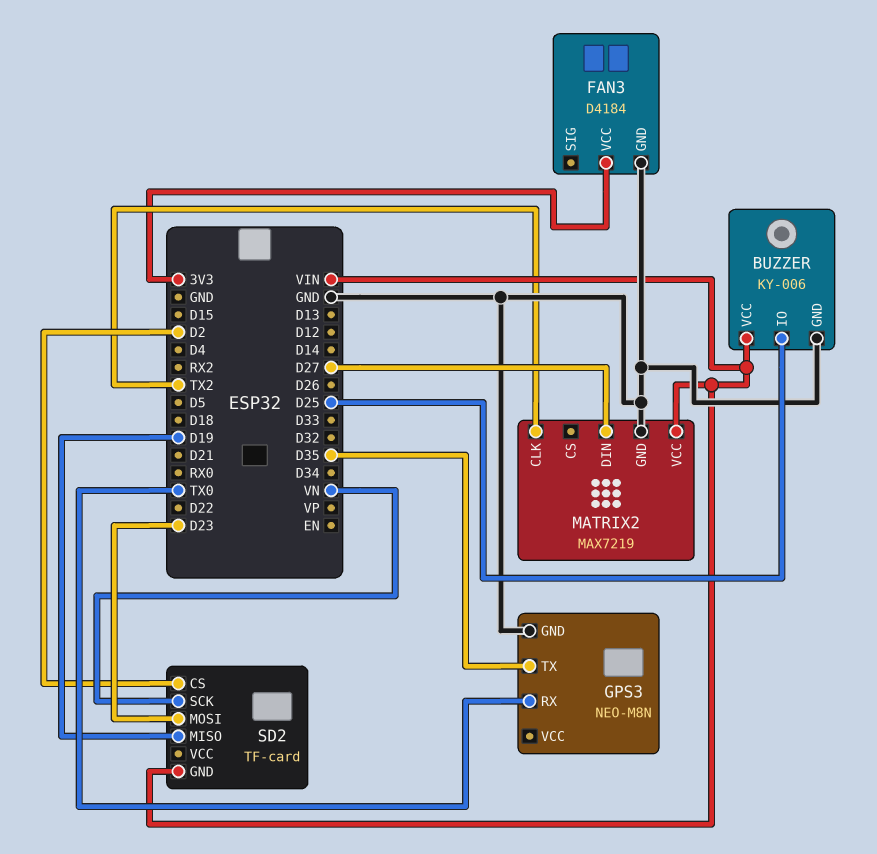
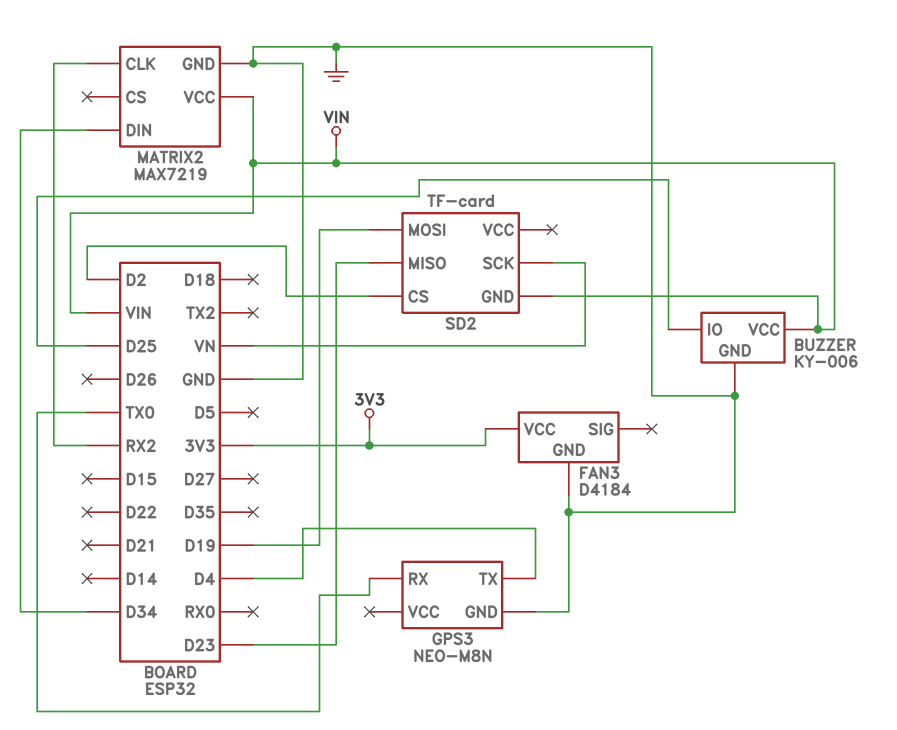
GPS3 pin TX: D35 -> D4
MATRIX2 pin CLK: TX2 -> RX2
MATRIX2 pin DIN: D27 -> D34
SD2 pin MISO: D19 -> D23
SD2 pin MOSI: D23 -> D19

